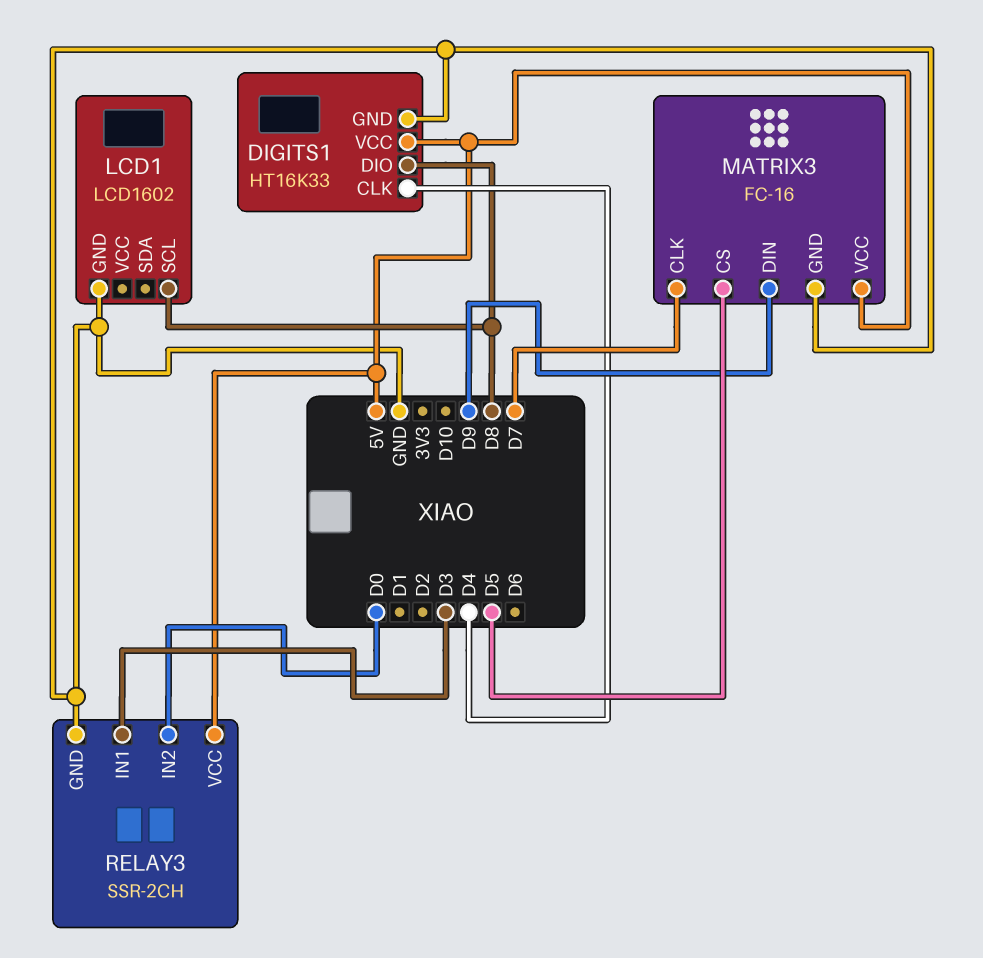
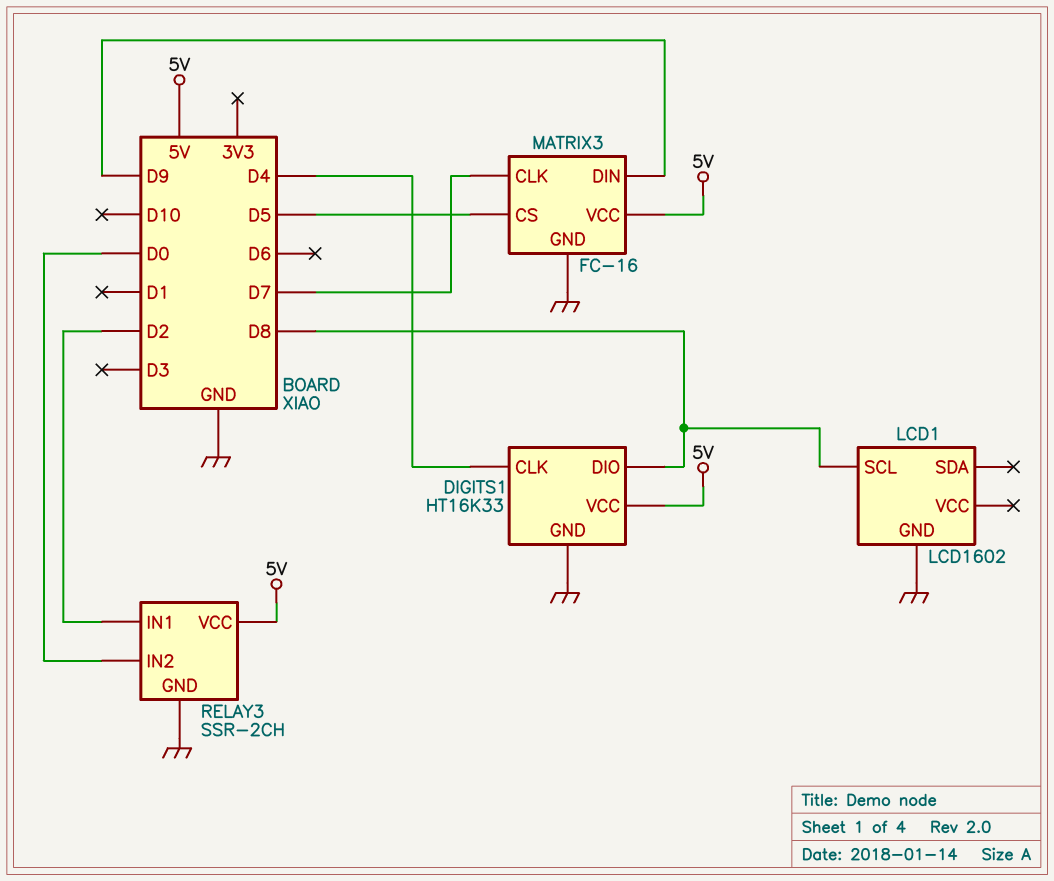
RELAY3 pin IN1: D3 -> D2

